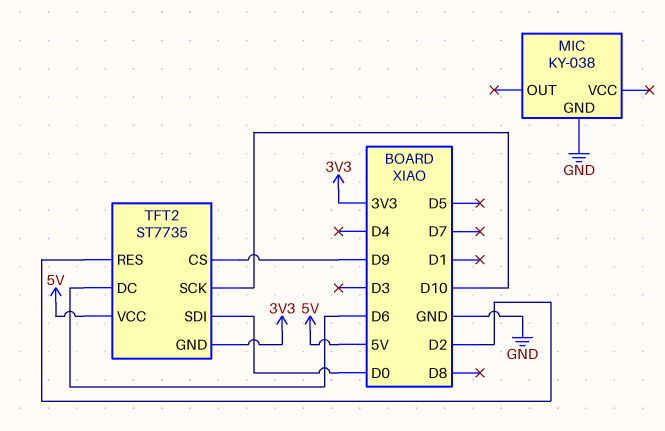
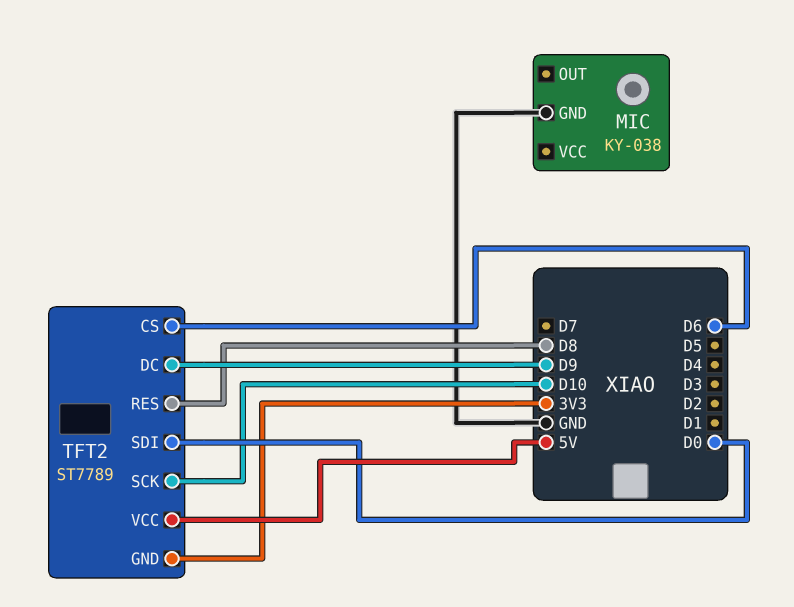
TFT2: ST7735 -> ST7789
TFT2 pin CS: D9 -> D6
TFT2 pin DC: D6 -> D9
TFT2 pin RES: D2 -> D8

